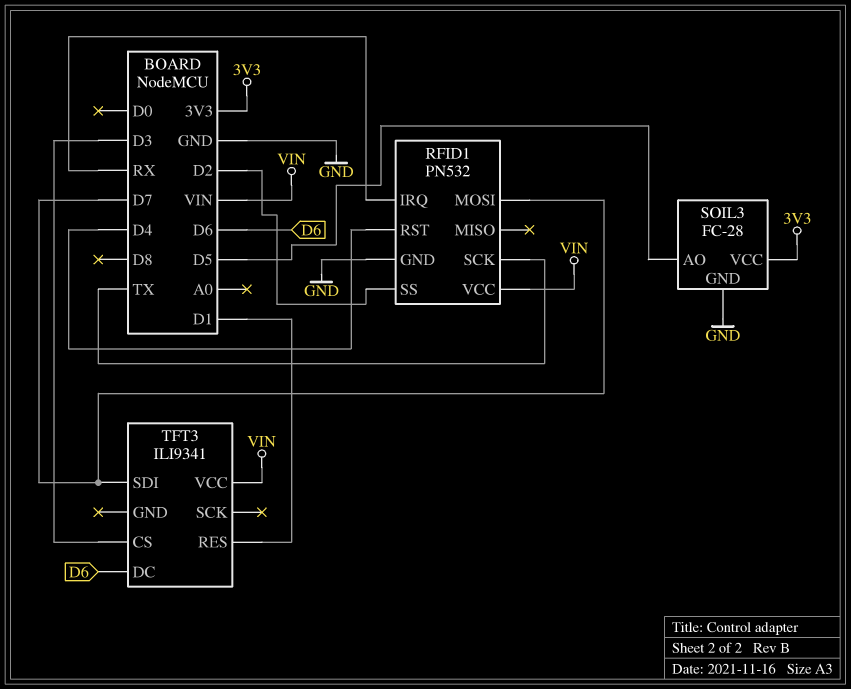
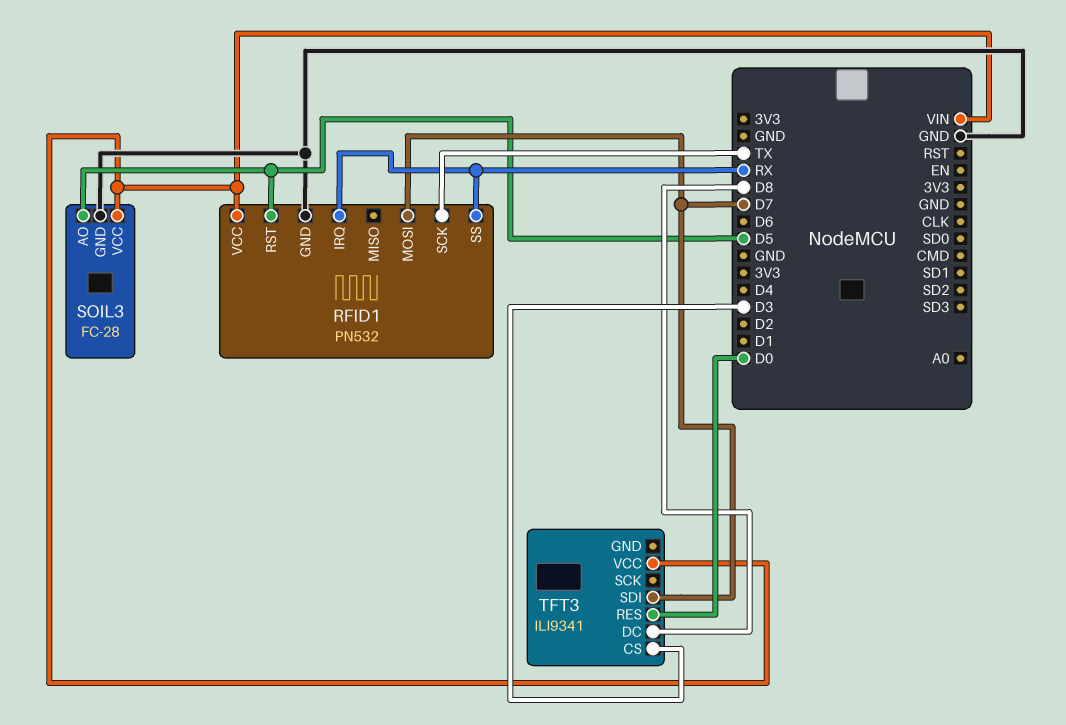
RFID1 pin RST: D4 -> D5
RFID1 pin SS: D2 -> RX
SOIL3 pin VCC: 3V3 -> VIN
TFT3 pin DC: D6 -> D8
TFT3 pin RES: D1 -> D0

